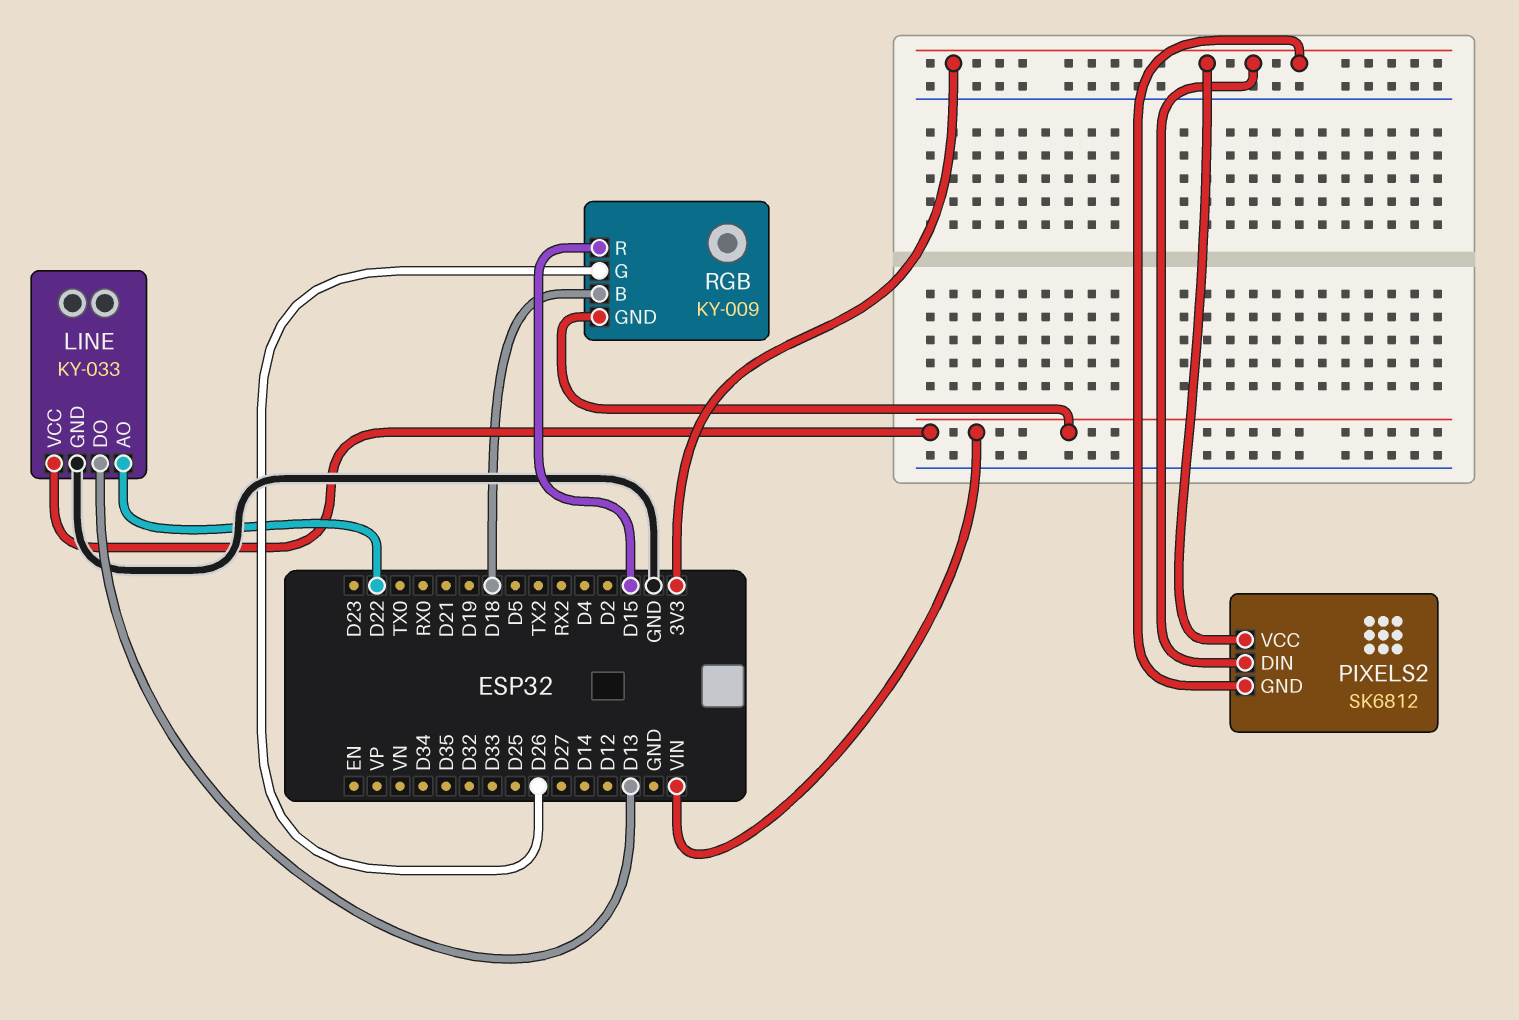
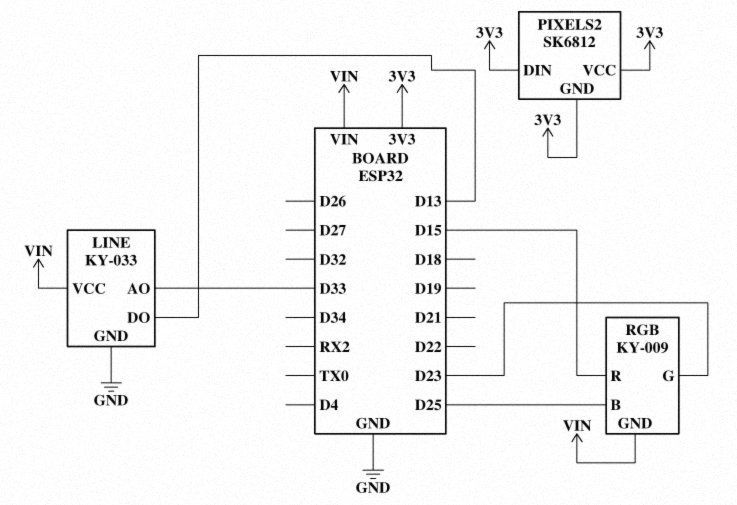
LINE pin AO: D22 -> D33
RGB pin B: D18 -> D25
RGB pin G: D26 -> D23

